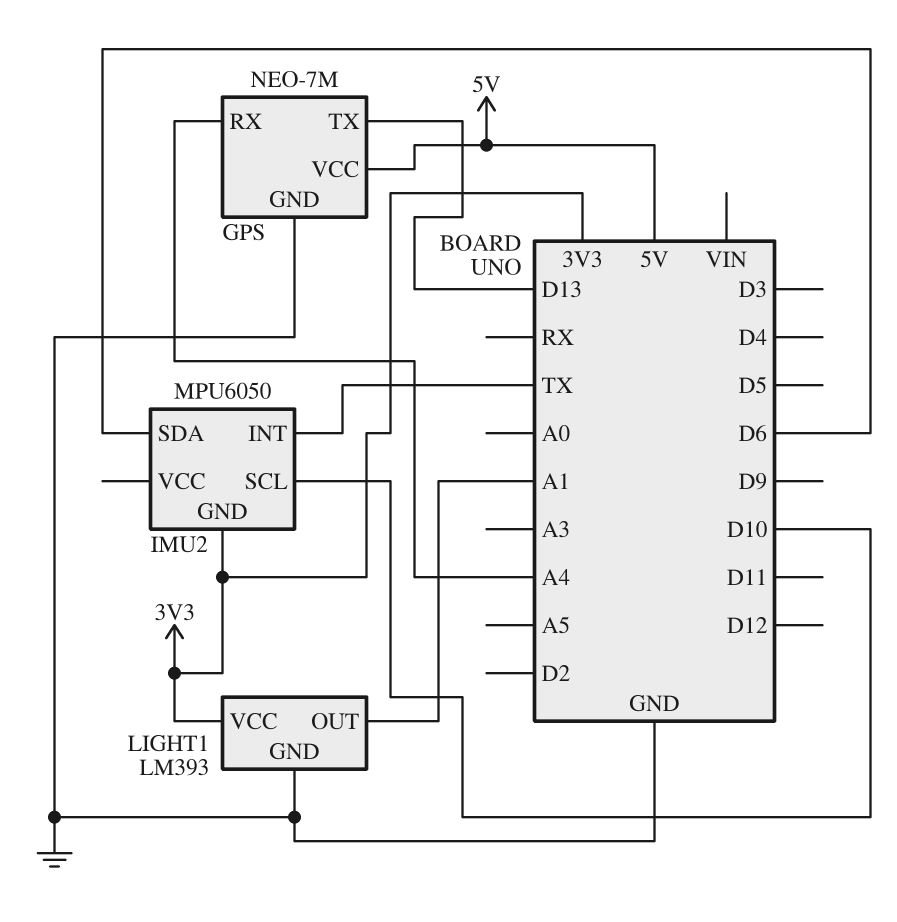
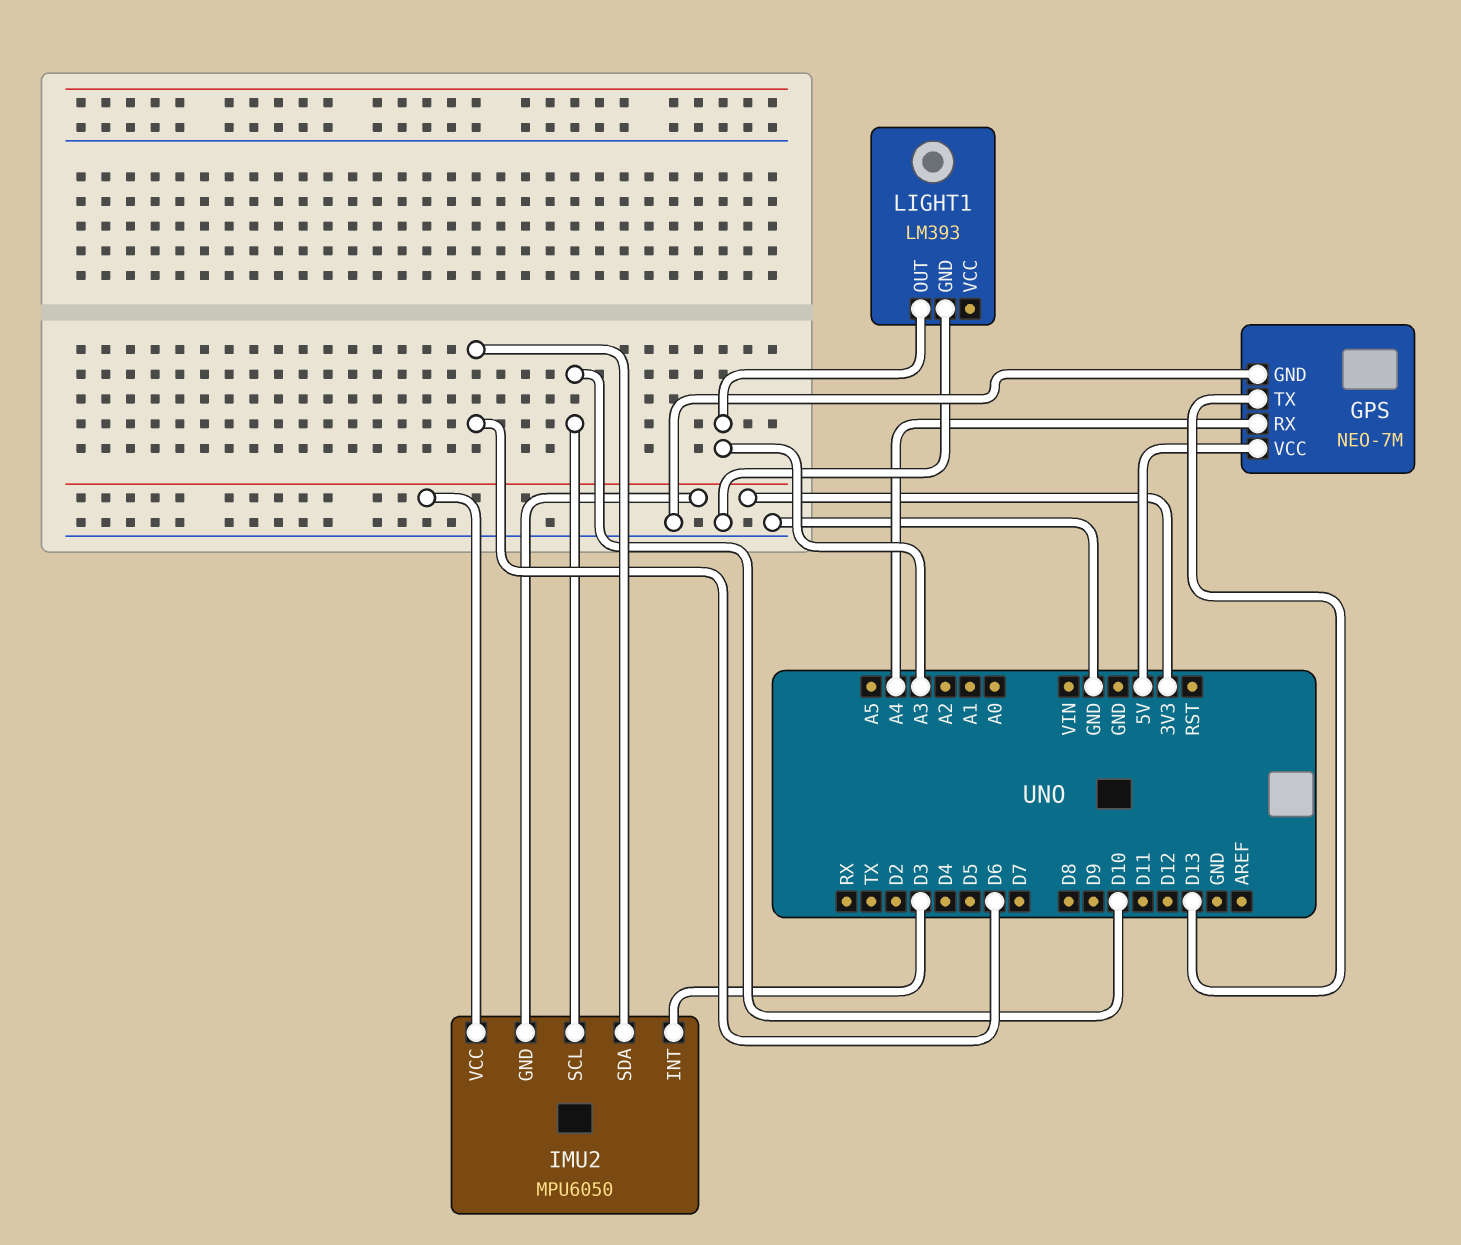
IMU2 pin INT: TX -> D3
IMU2 pin VCC: none -> 3V3
LIGHT1 pin OUT: A1 -> A3
LIGHT1 pin VCC: 3V3 -> none

